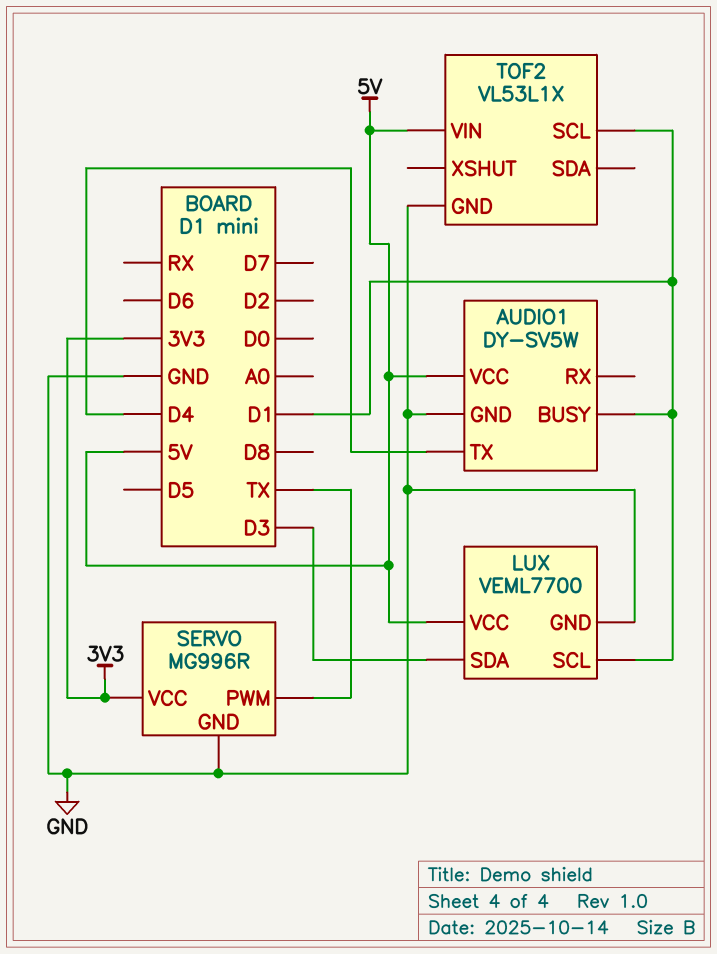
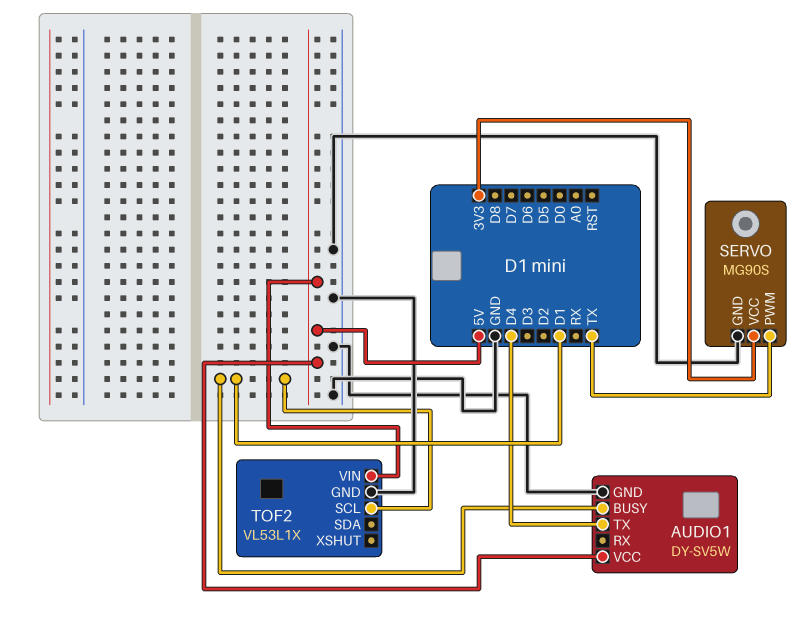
LUX: VEML7700 -> none
LUX pin GND: GND -> none
LUX pin SCL: D1 -> none
LUX pin SDA: D3 -> none
LUX pin VCC: 5V -> none
SERVO: MG996R -> MG90S

